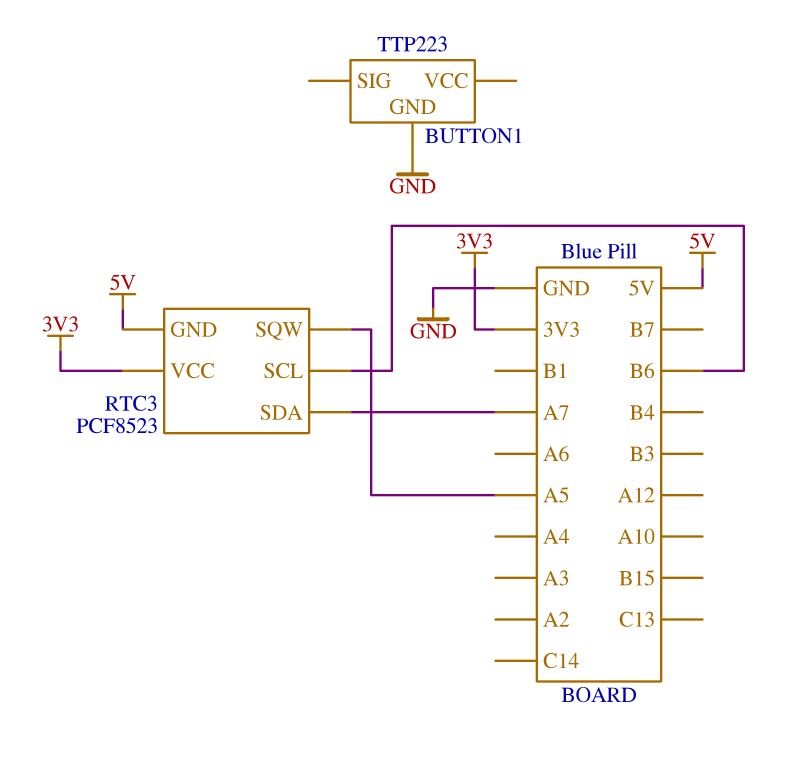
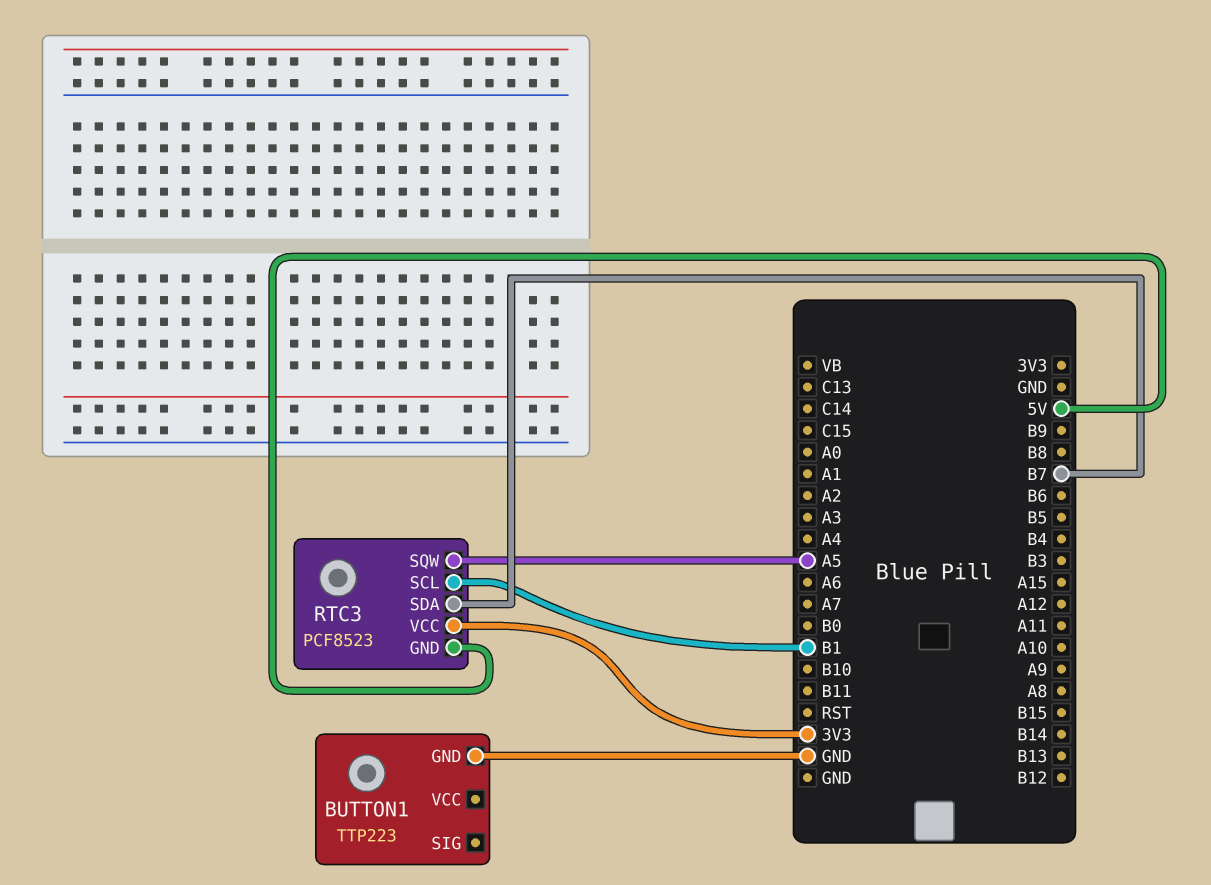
RTC3 pin SCL: B6 -> B1
RTC3 pin SDA: A7 -> B7

